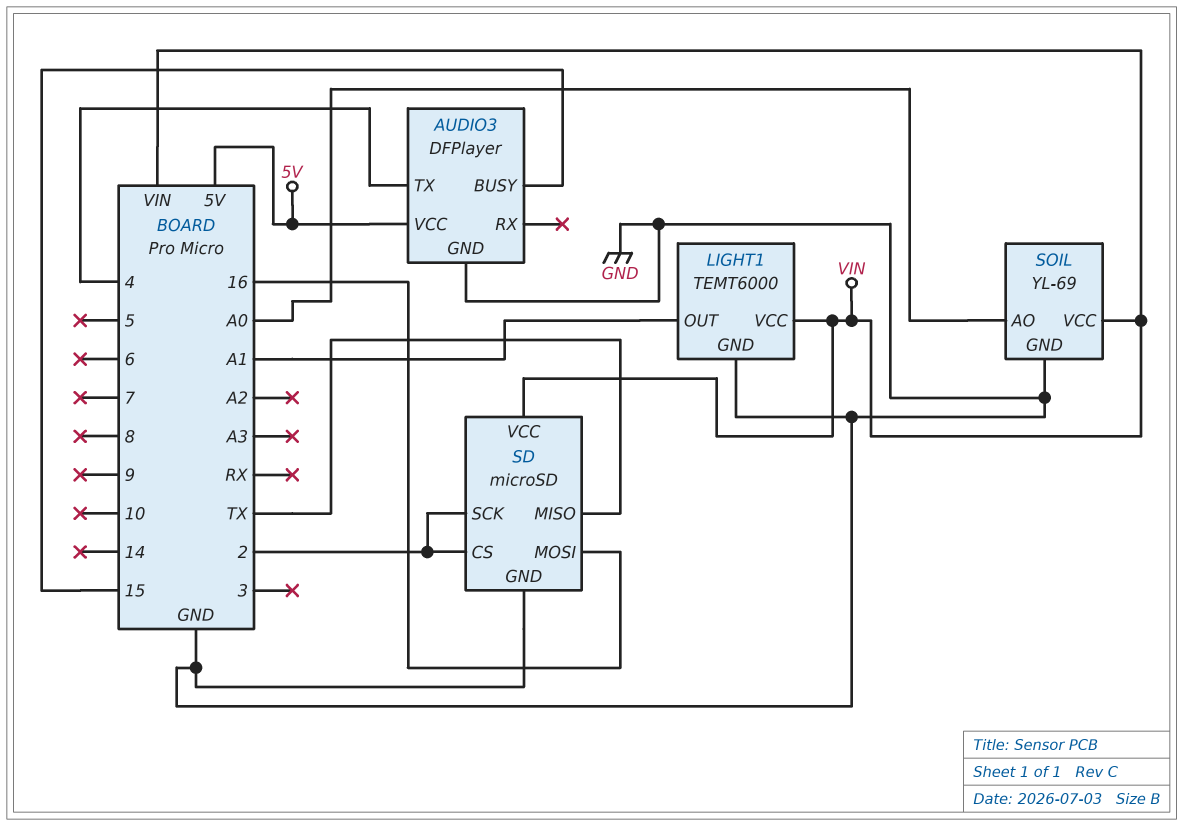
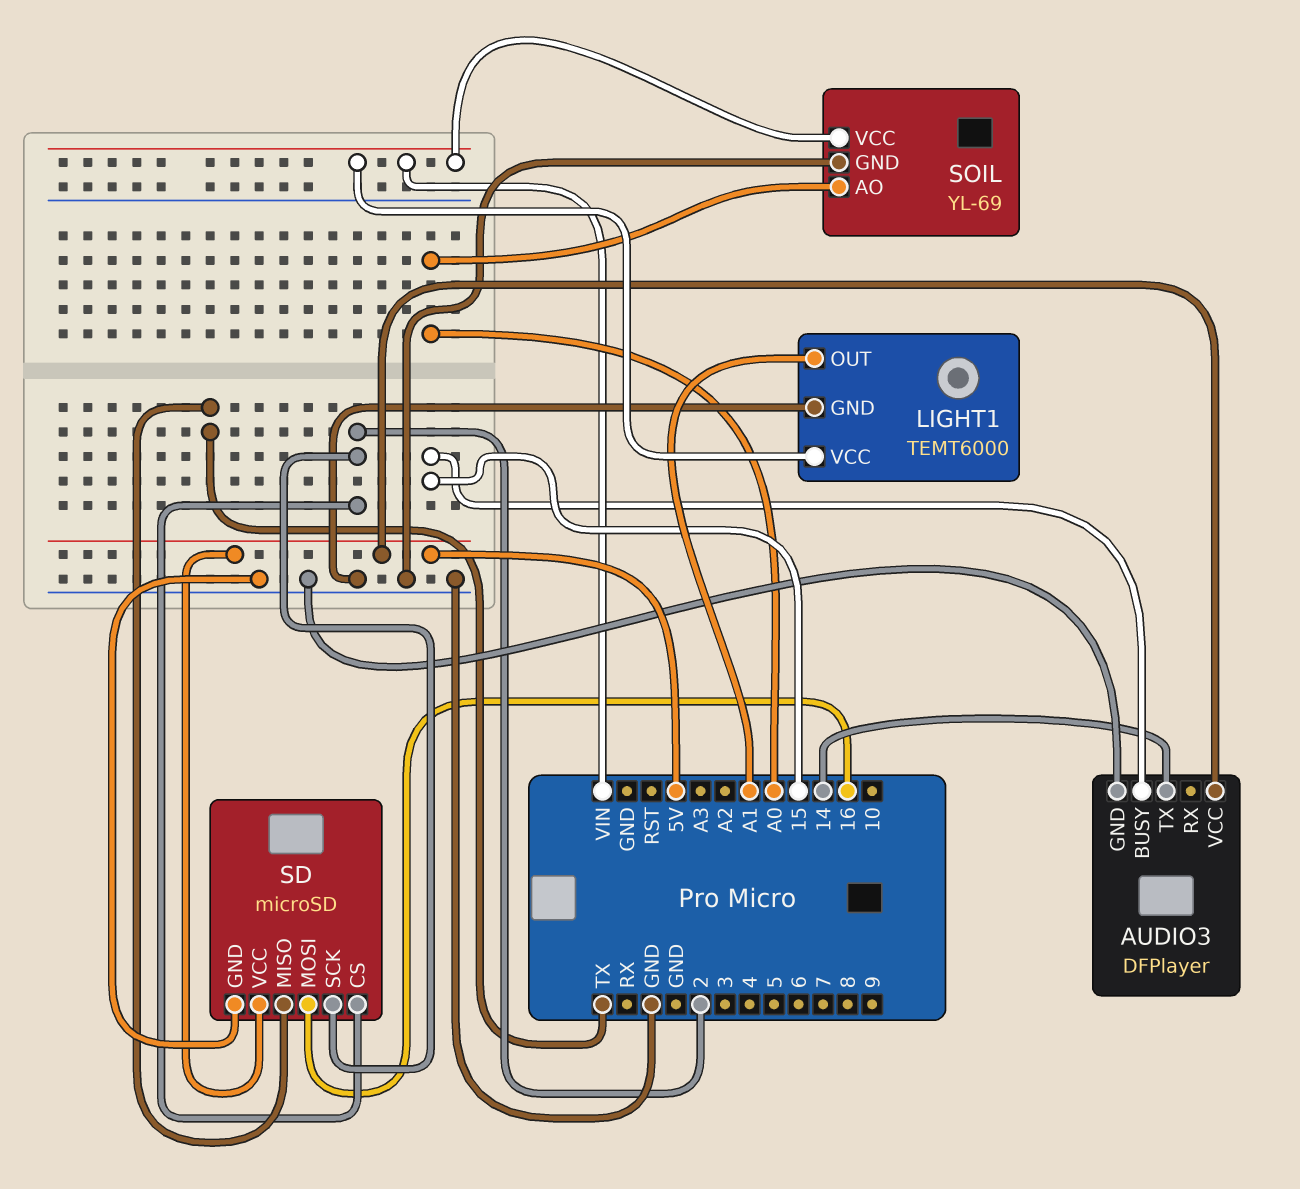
AUDIO3 pin TX: 4 -> 14
SD pin VCC: VIN -> 5V

